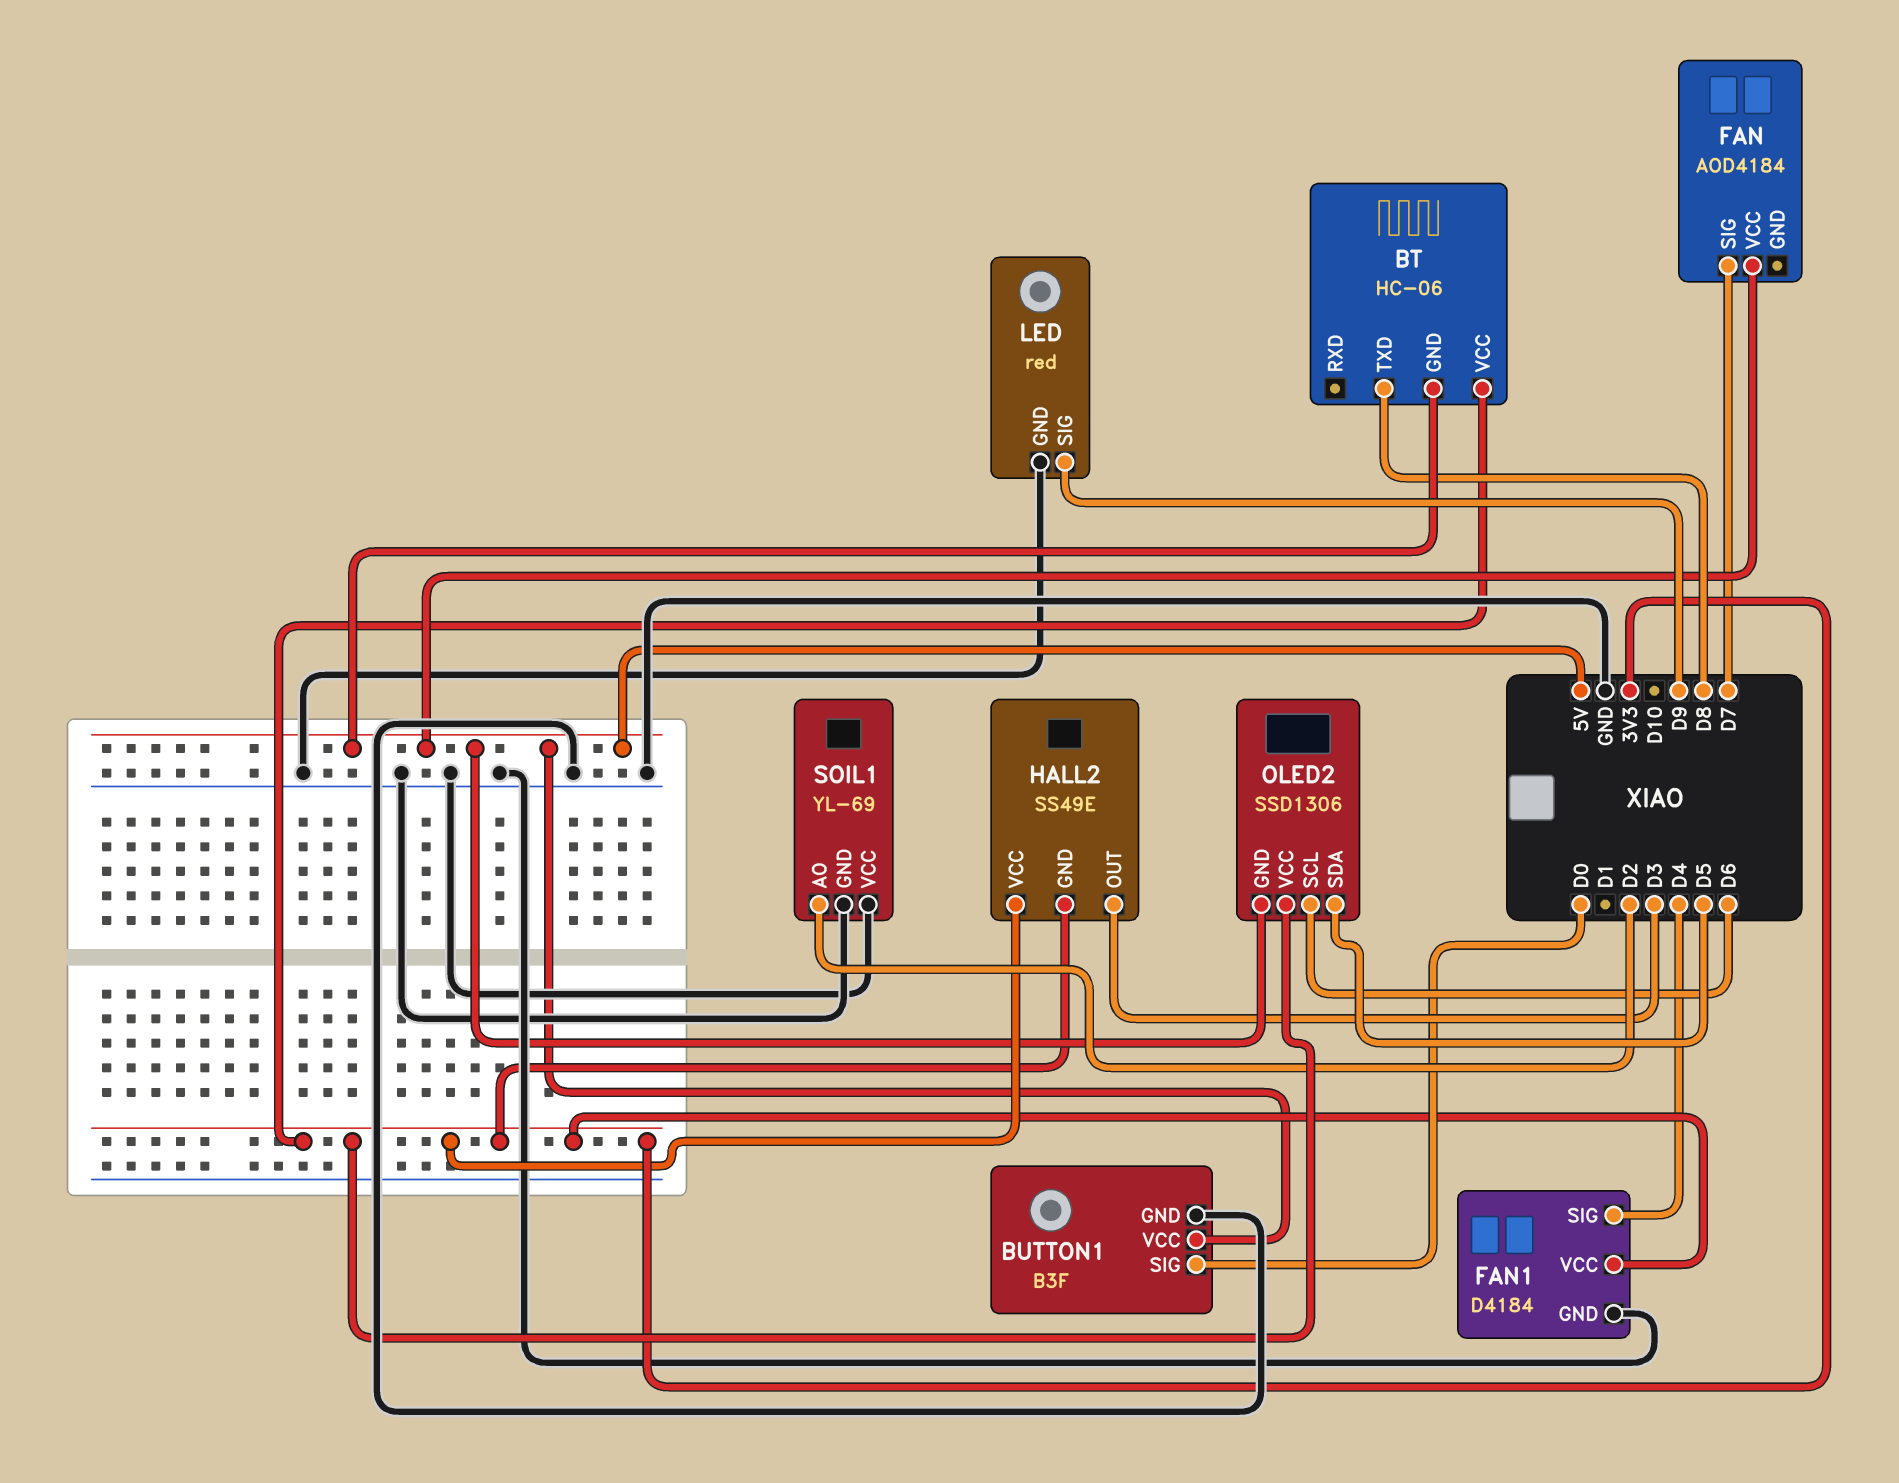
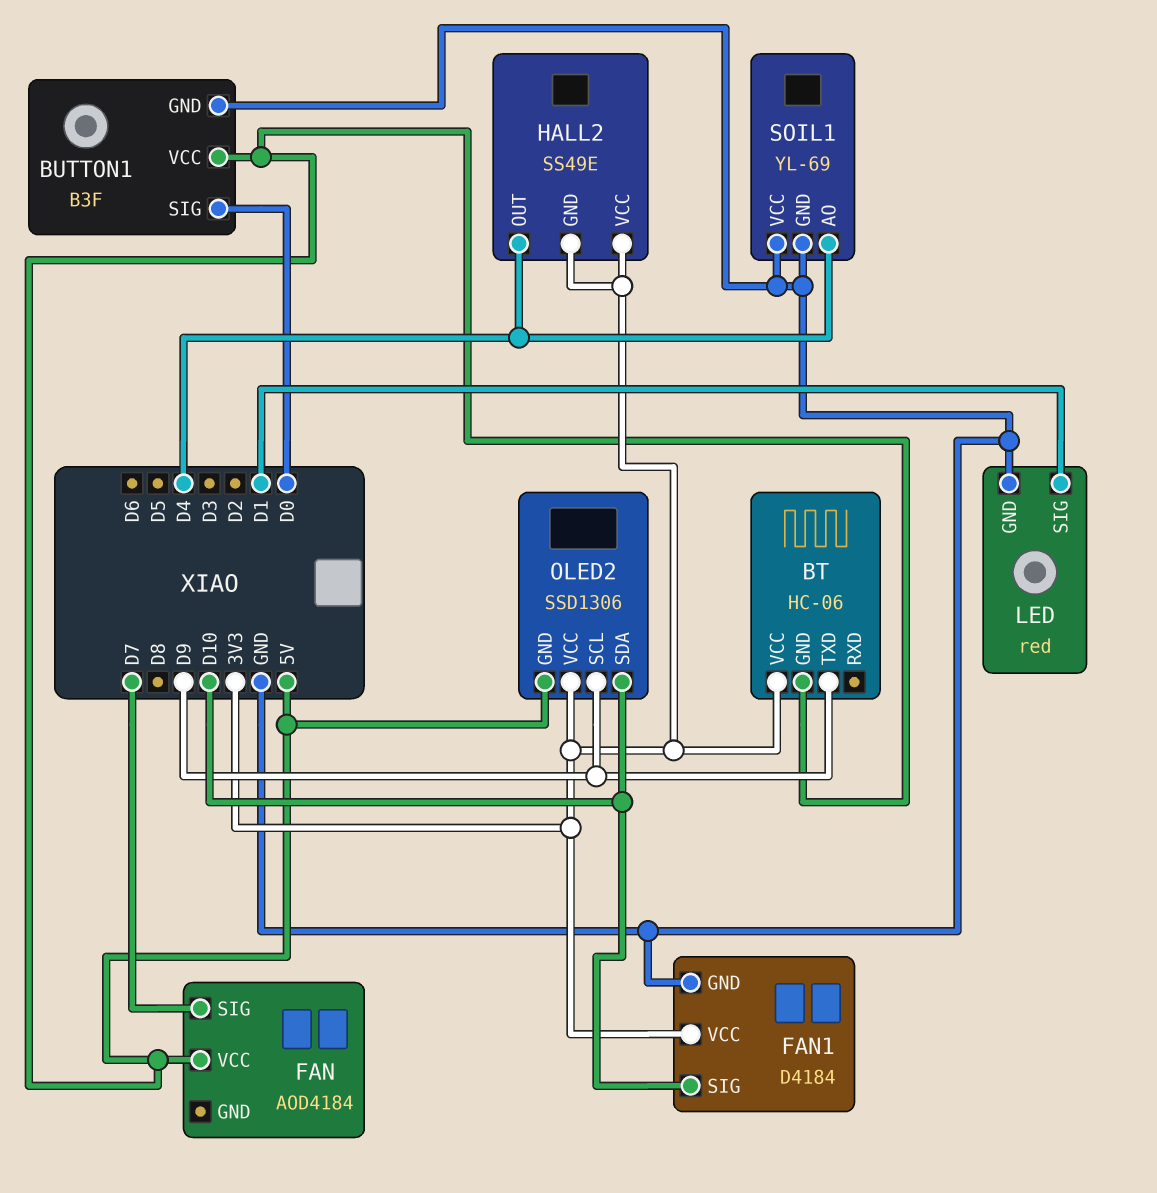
BT pin TXD: D8 -> D9
FAN1 pin SIG: D4 -> D10
HALL2 pin OUT: D3 -> D4
LED pin SIG: D9 -> D1
OLED2 pin SCL: D6 -> D9
OLED2 pin SDA: D5 -> D10
SOIL1 pin AO: D2 -> D4

